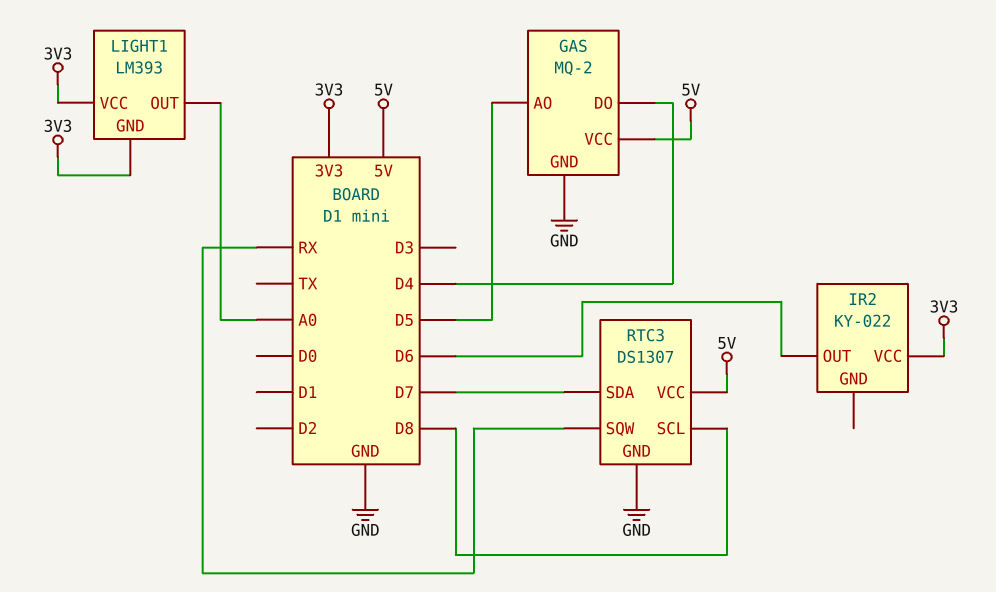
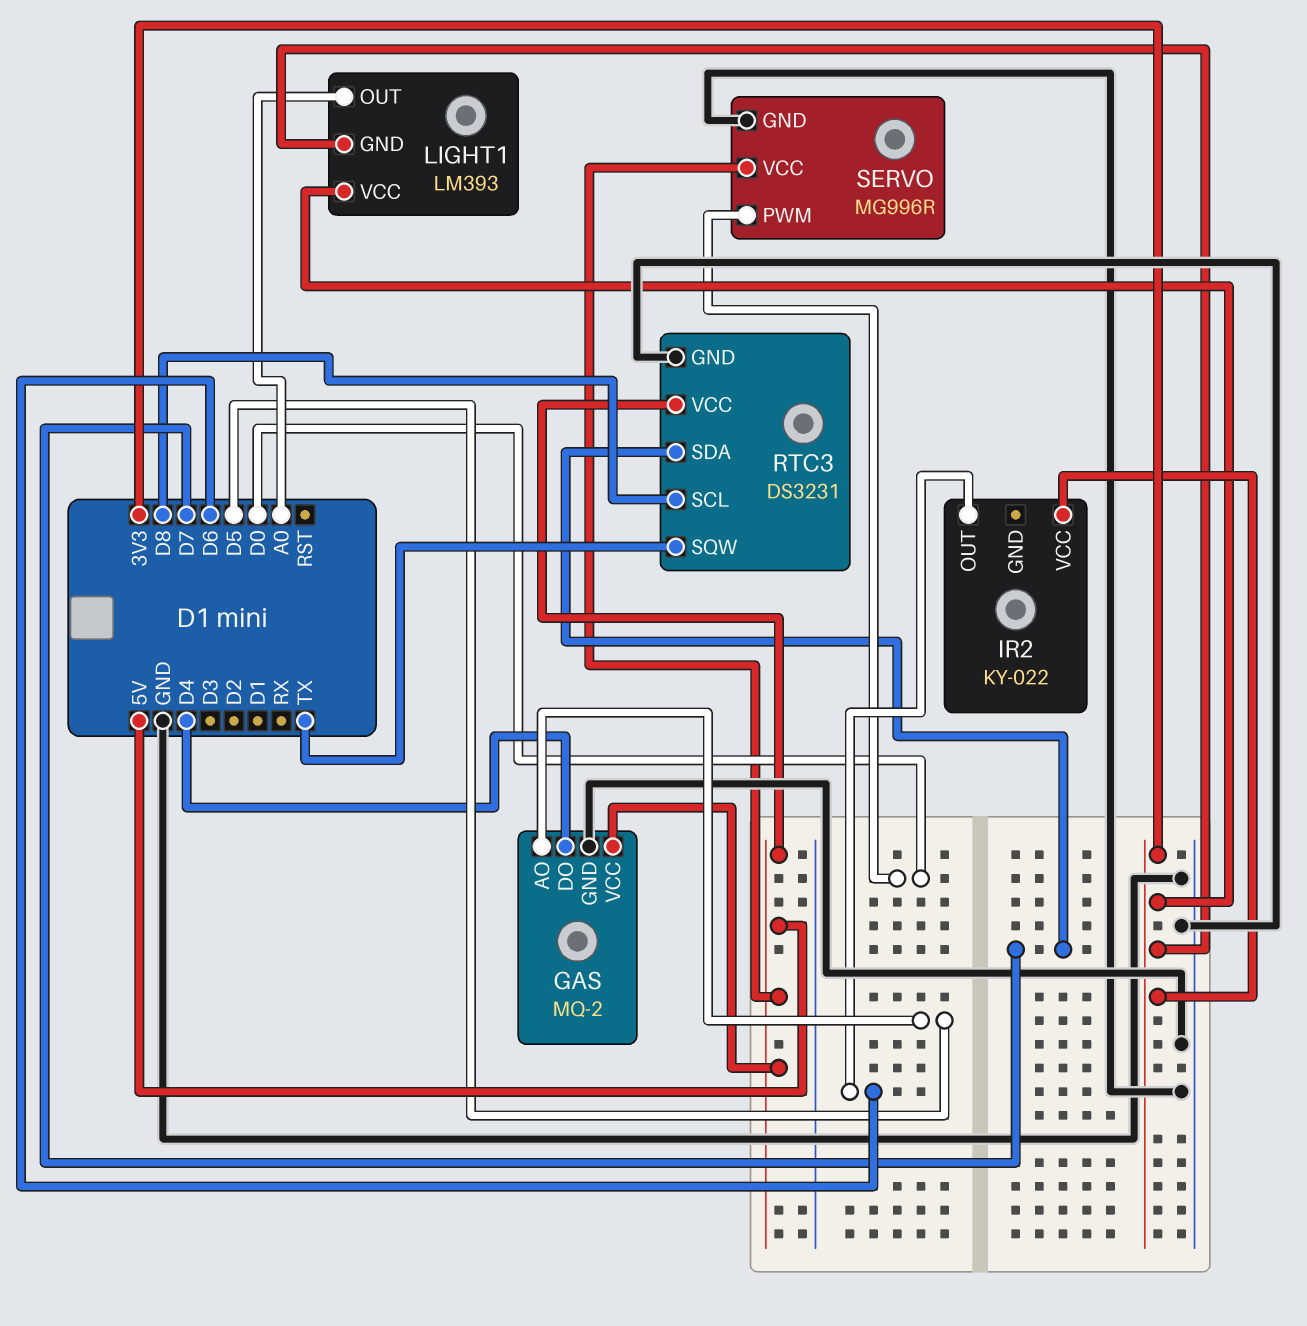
RTC3: DS1307 -> DS3231
RTC3 pin SQW: RX -> TX
SERVO: none -> MG996R
SERVO pin GND: none -> GND
SERVO pin PWM: none -> D0
SERVO pin VCC: none -> 5V

